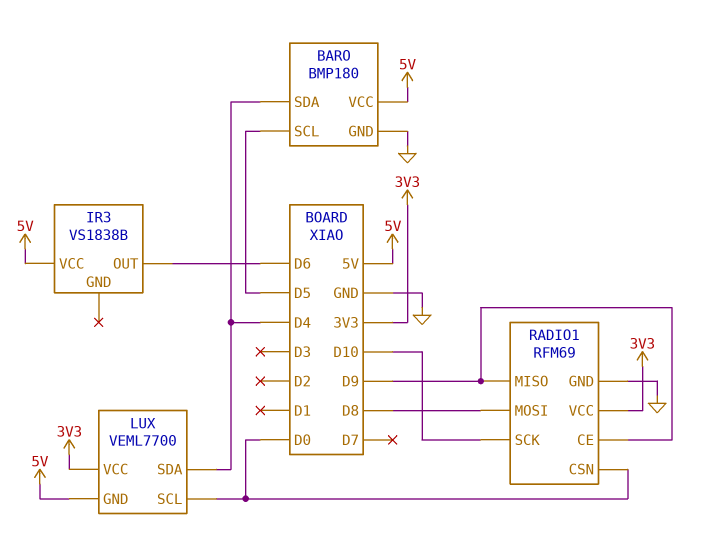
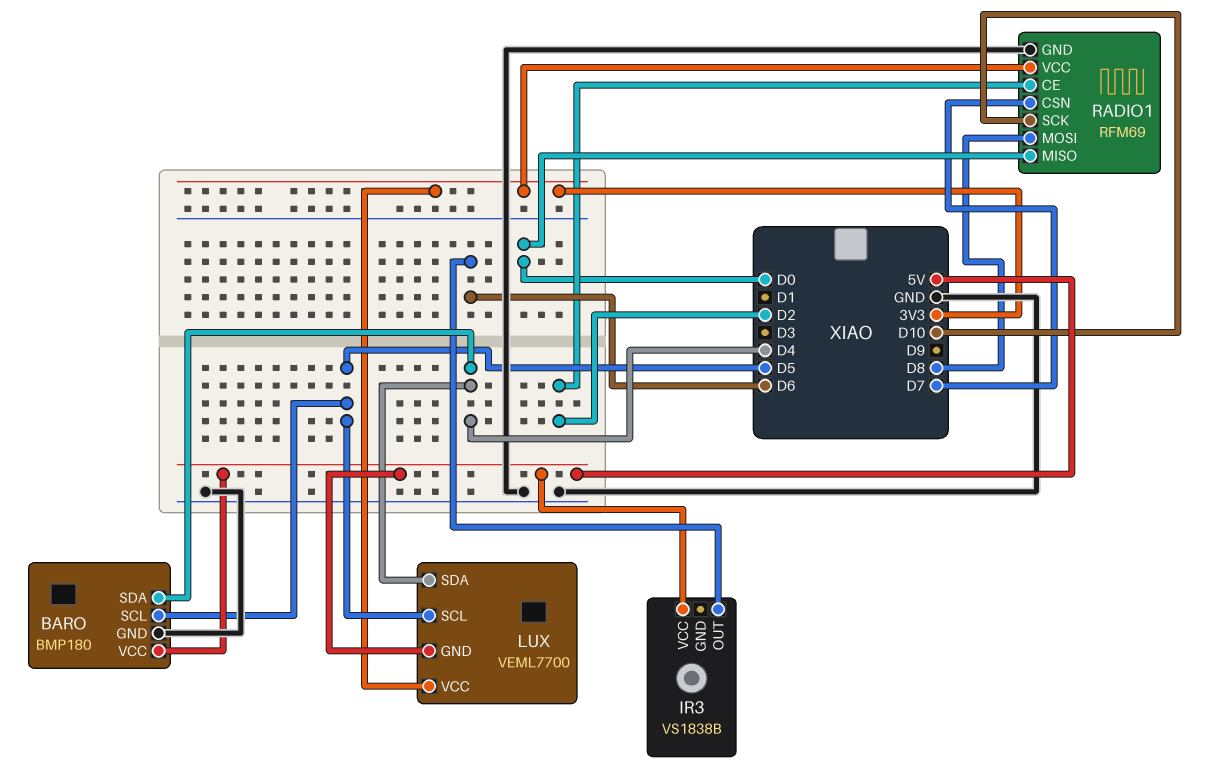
LUX pin SCL: D0 -> D5
RADIO1 pin CE: D9 -> D2
RADIO1 pin CSN: D0 -> D7
RADIO1 pin MISO: D9 -> D0

